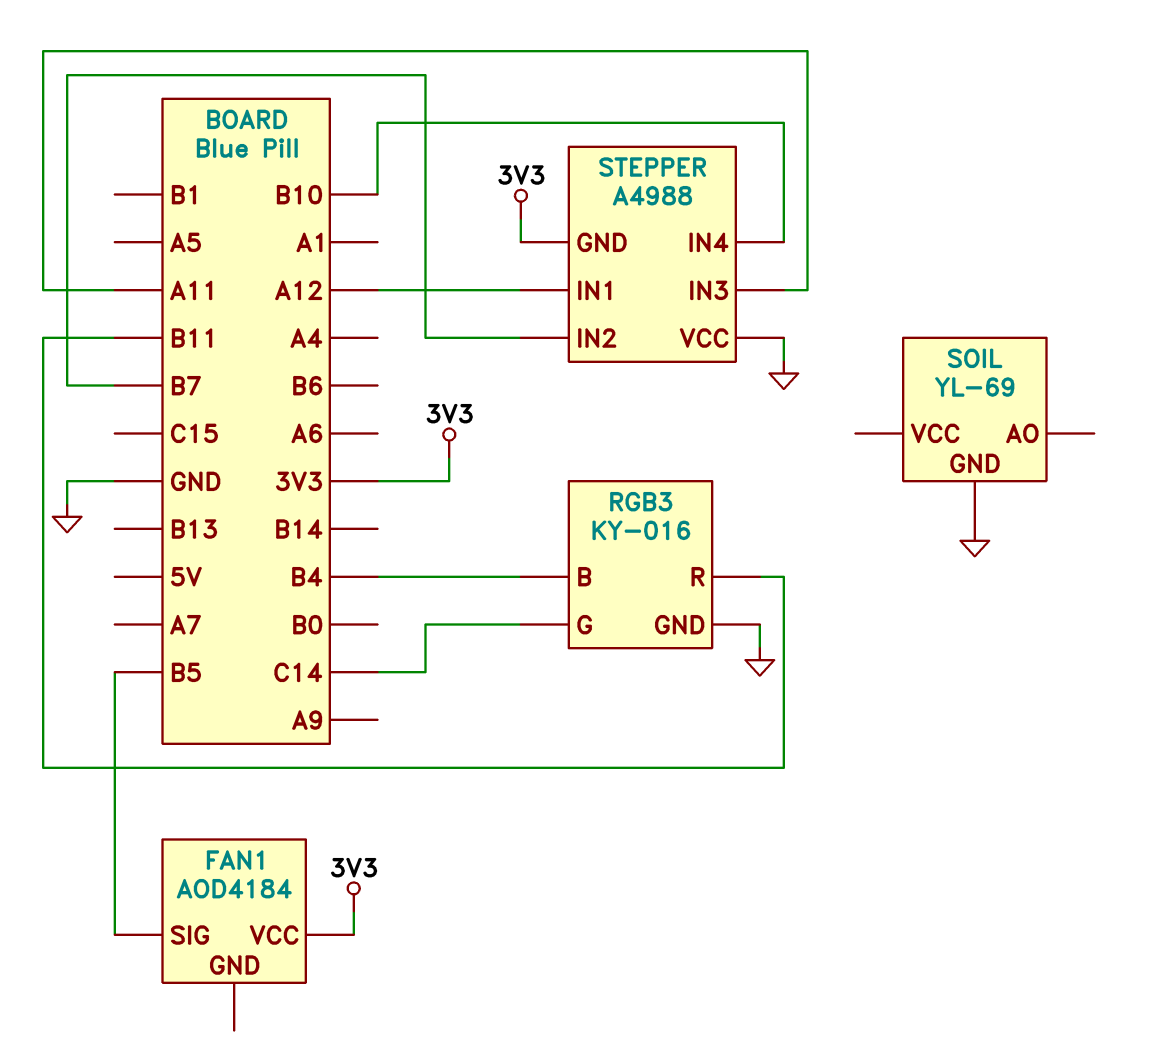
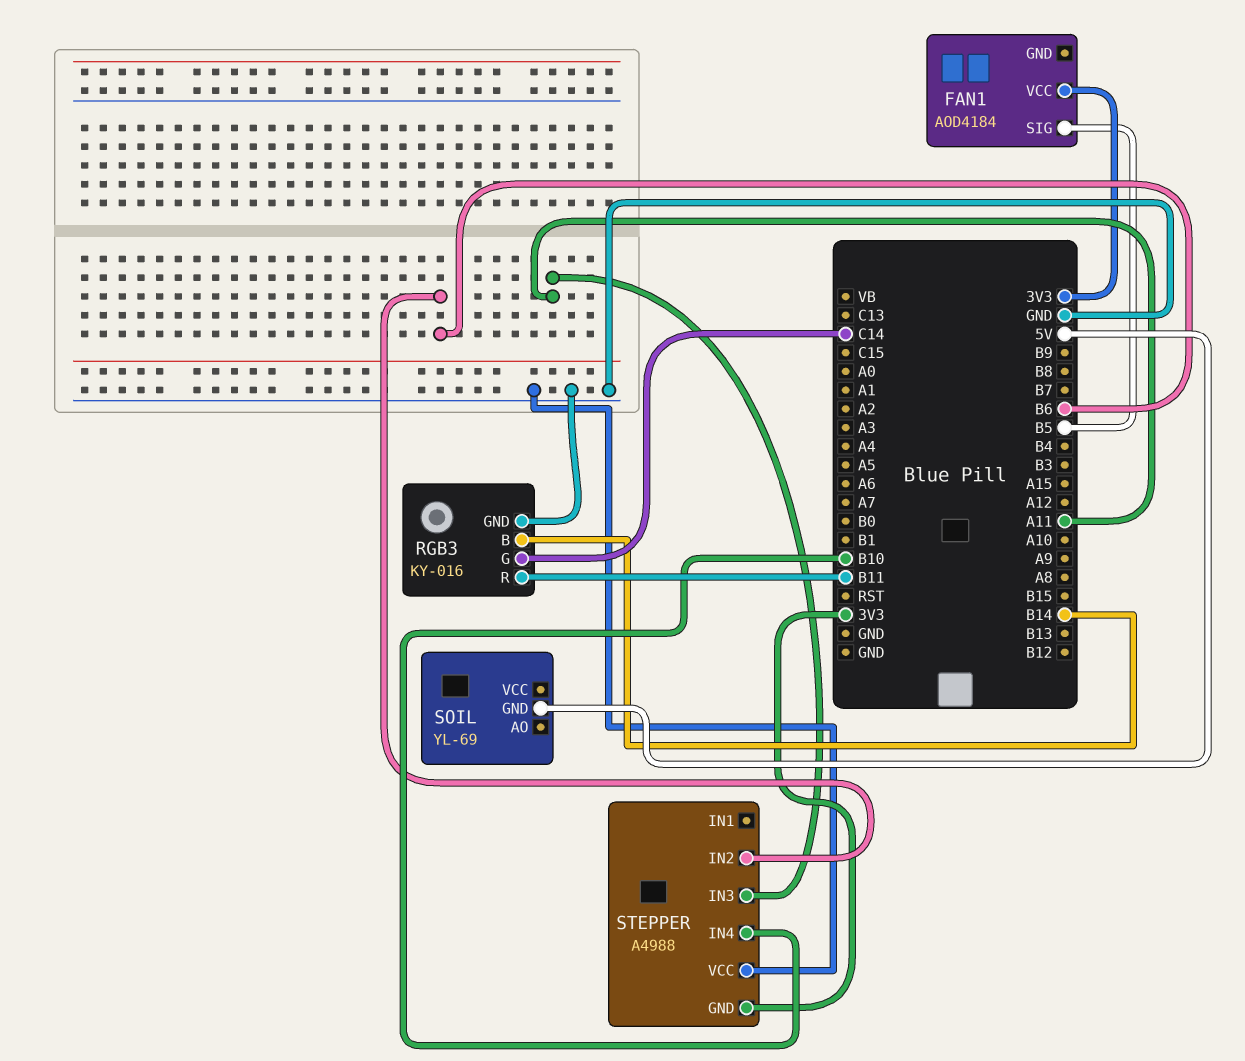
RGB3 pin B: B4 -> B14
SOIL pin GND: GND -> 5V
STEPPER pin IN1: A12 -> none
STEPPER pin IN2: B7 -> B6

